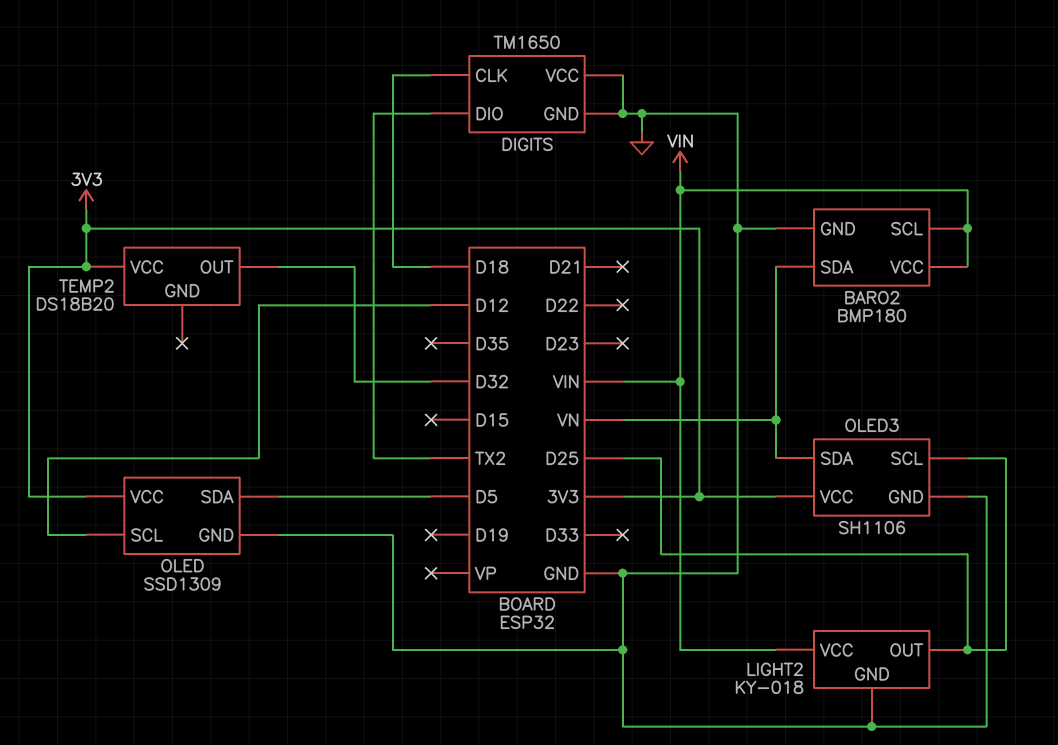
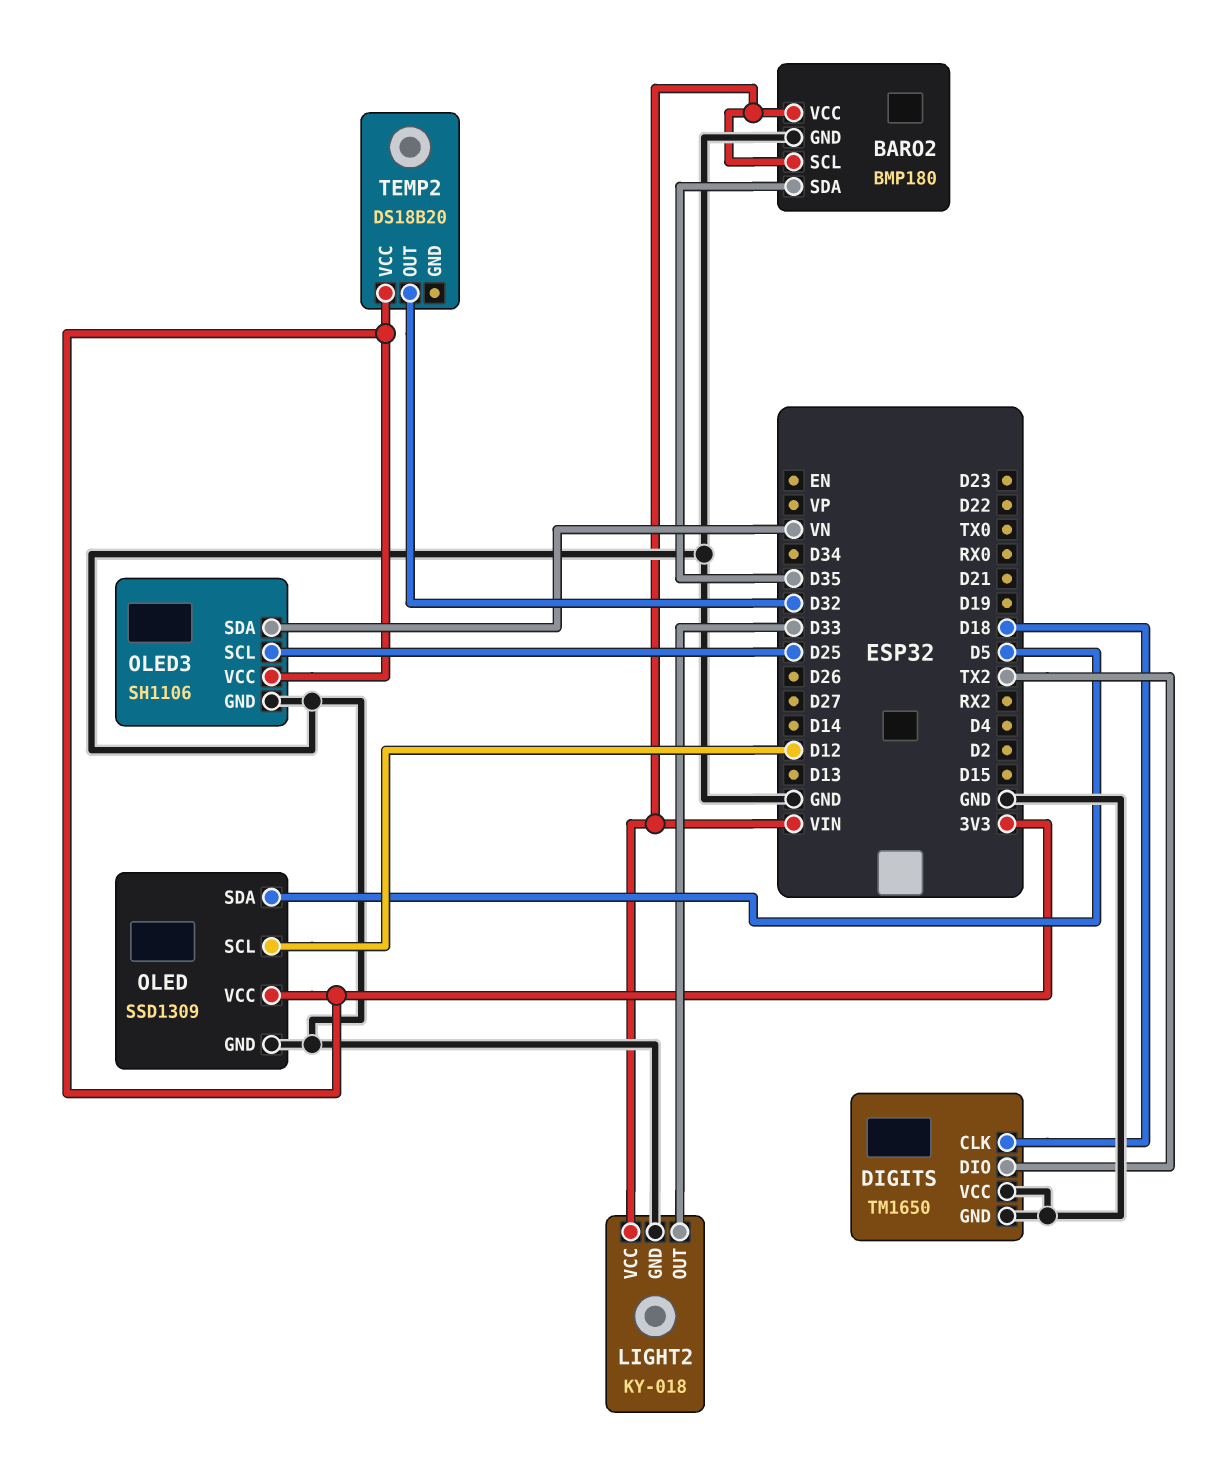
BARO2 pin SDA: VN -> D35
LIGHT2 pin OUT: D25 -> D33

